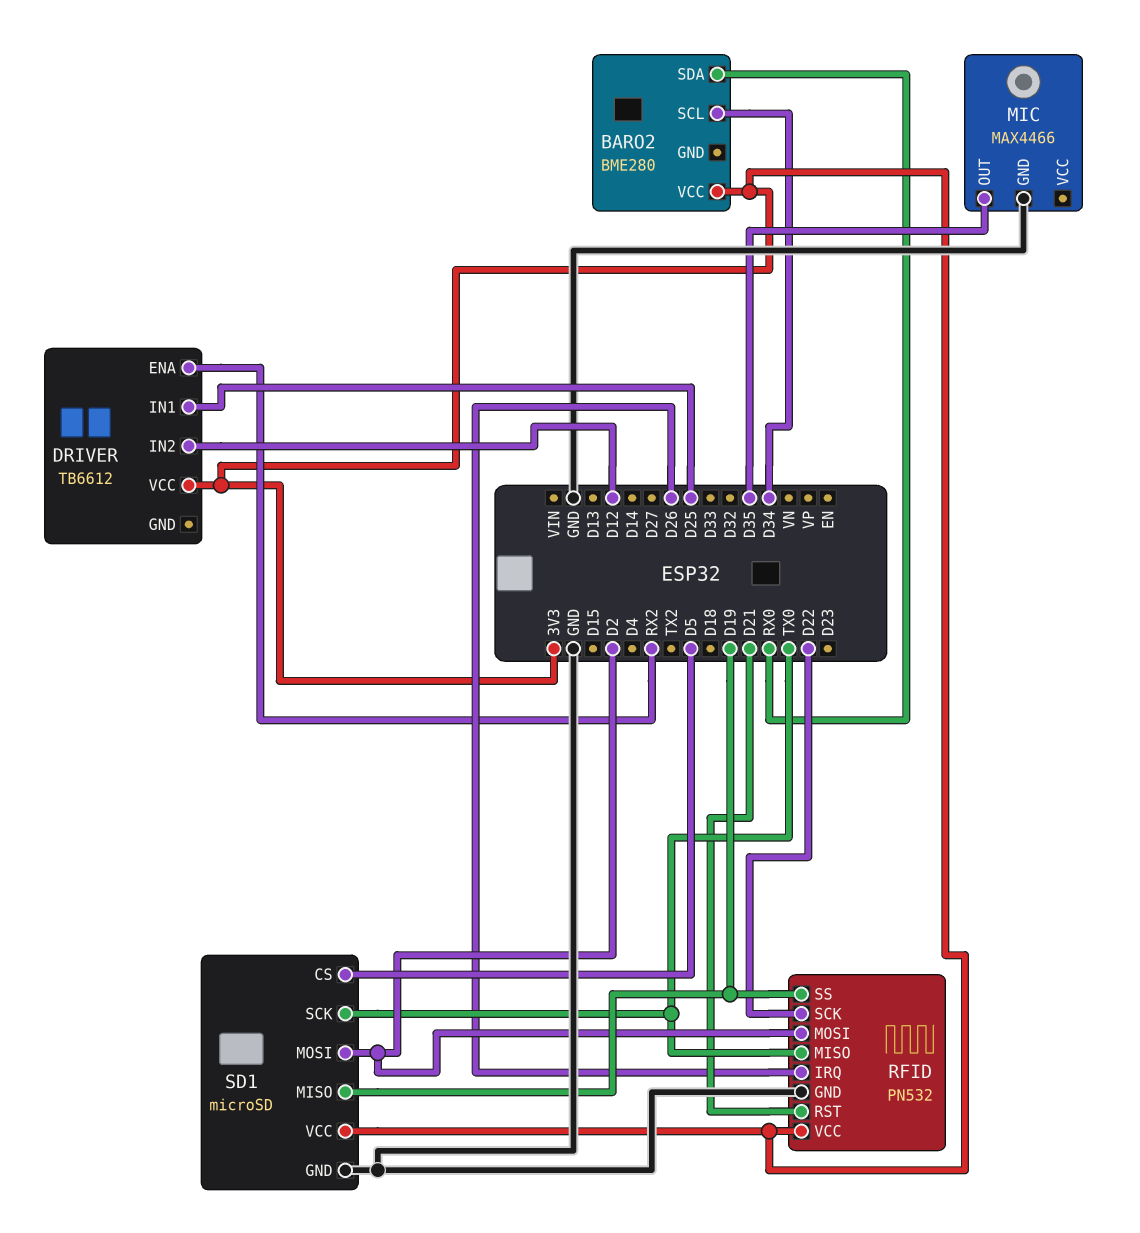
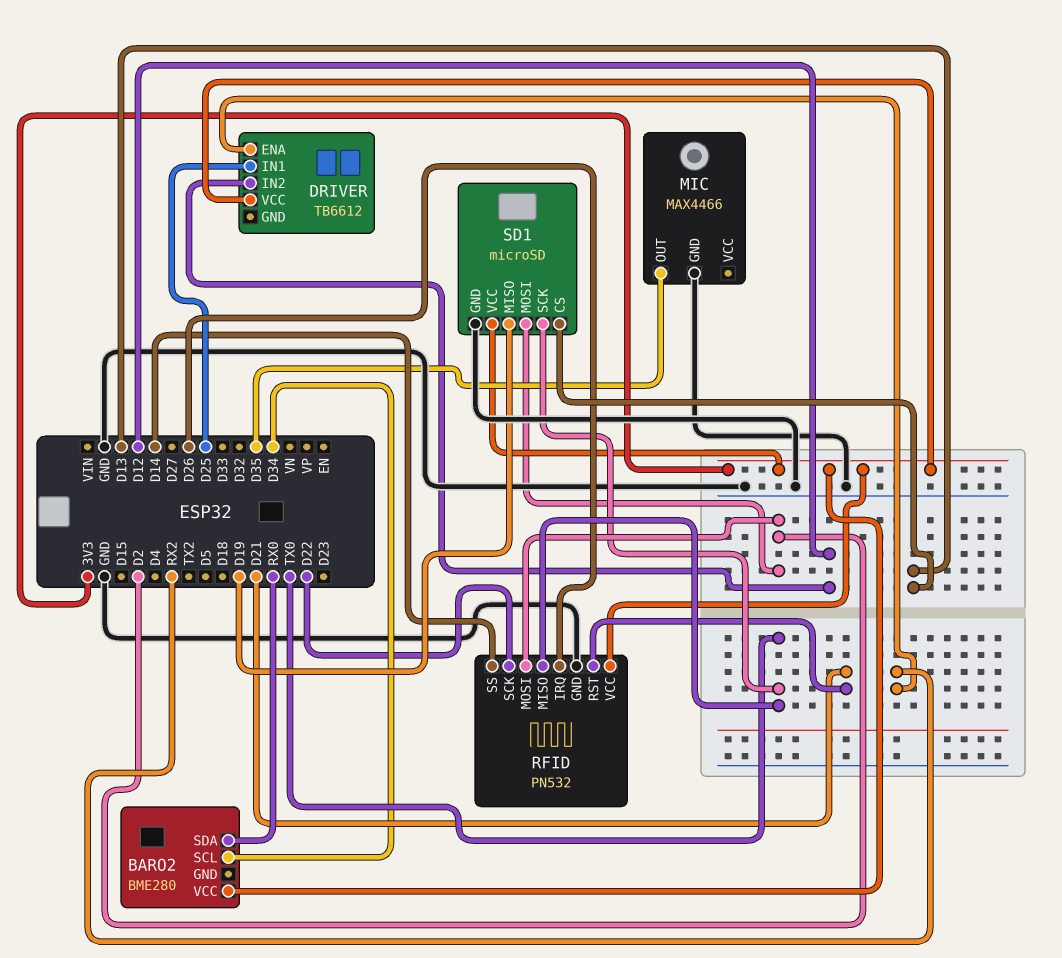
RFID pin SS: D19 -> D14
SD1 pin CS: D5 -> D13

